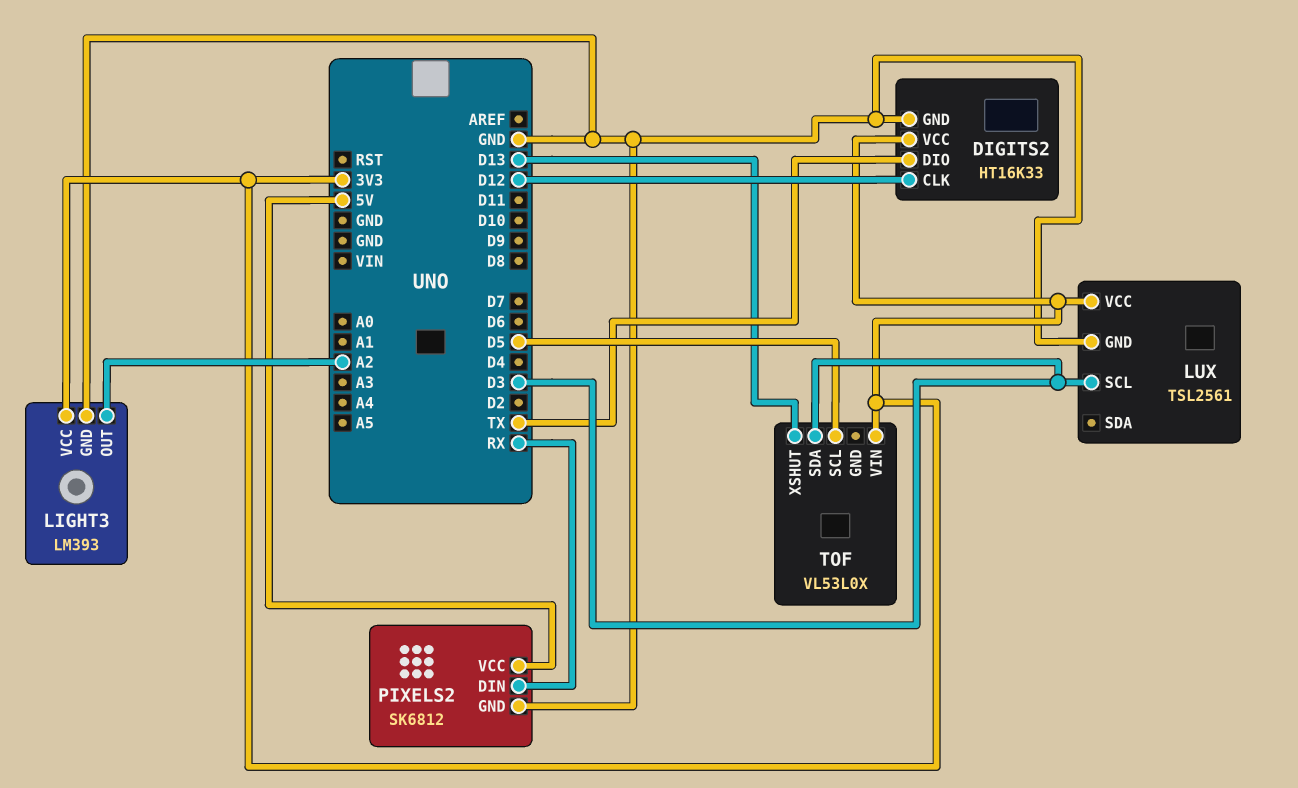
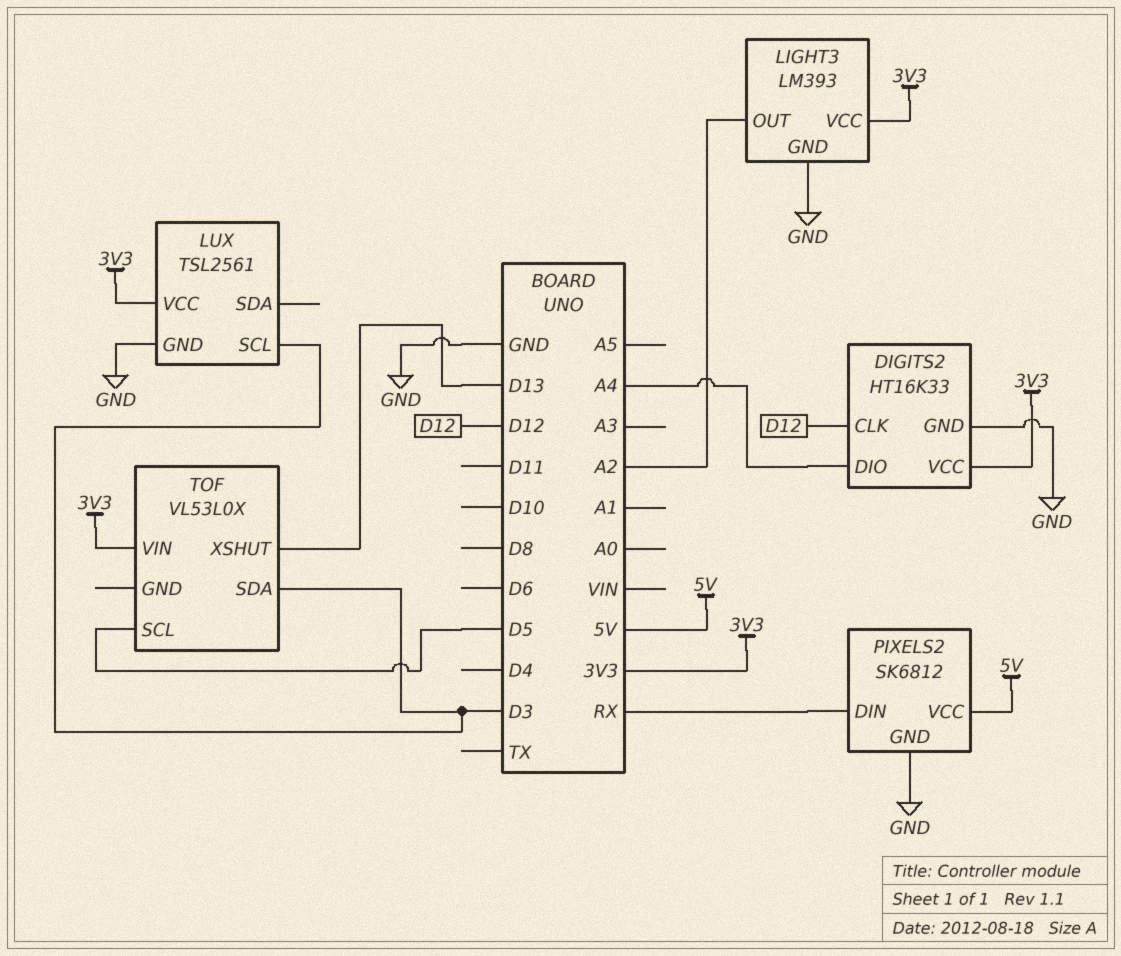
DIGITS2 pin DIO: TX -> A4

